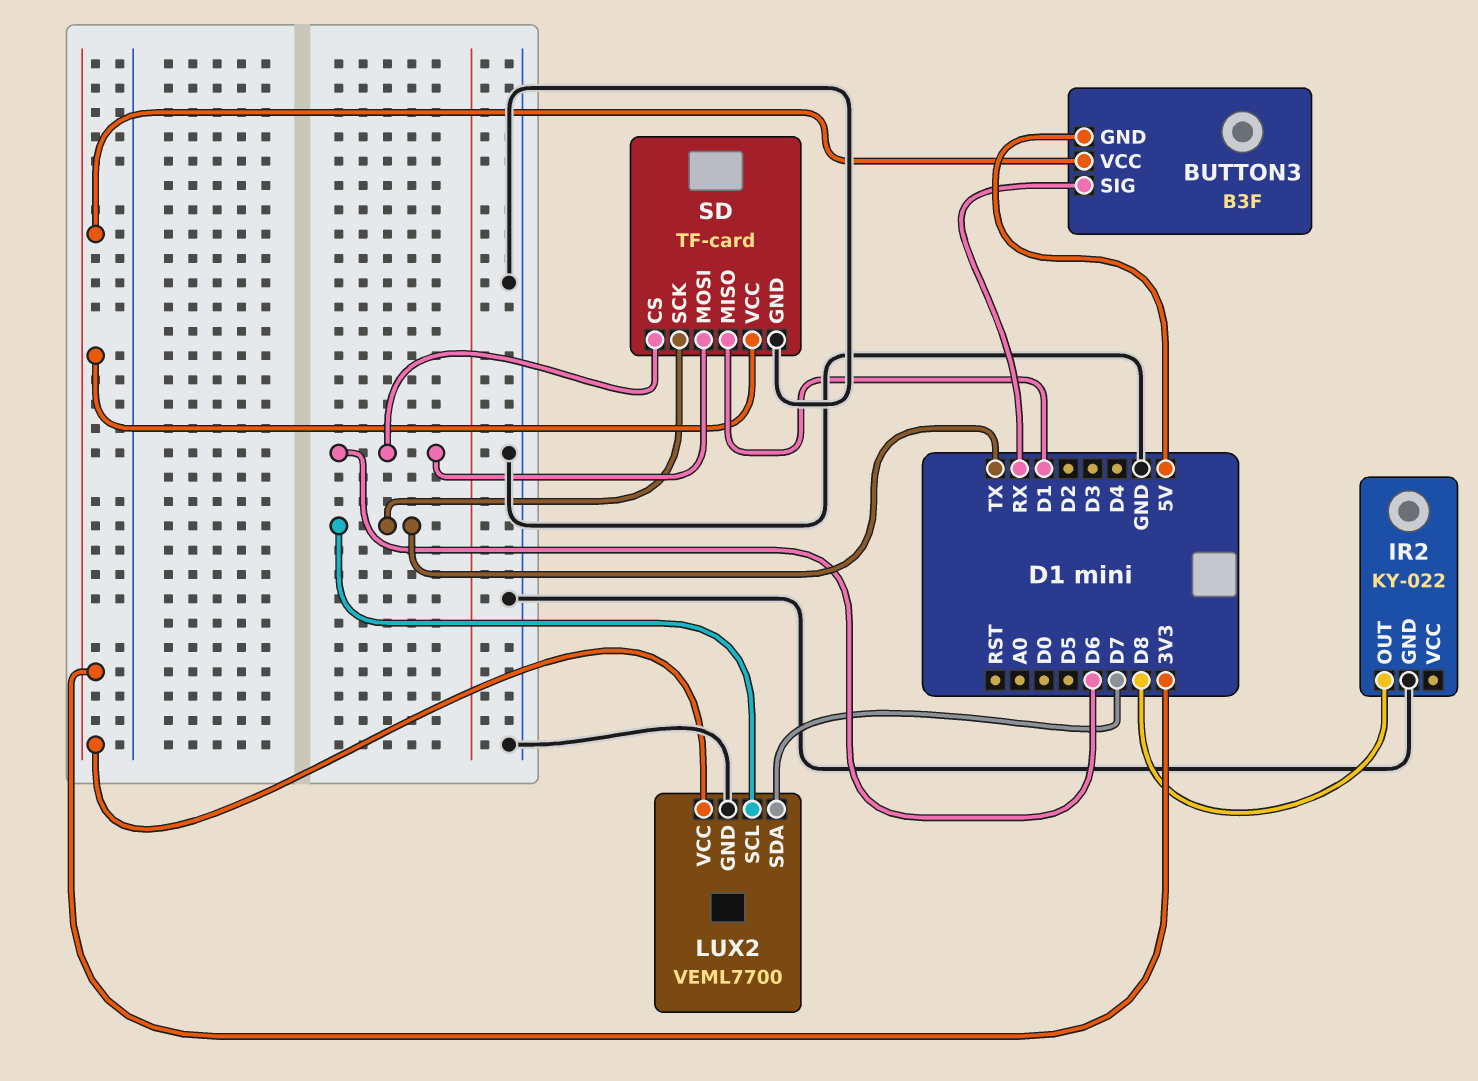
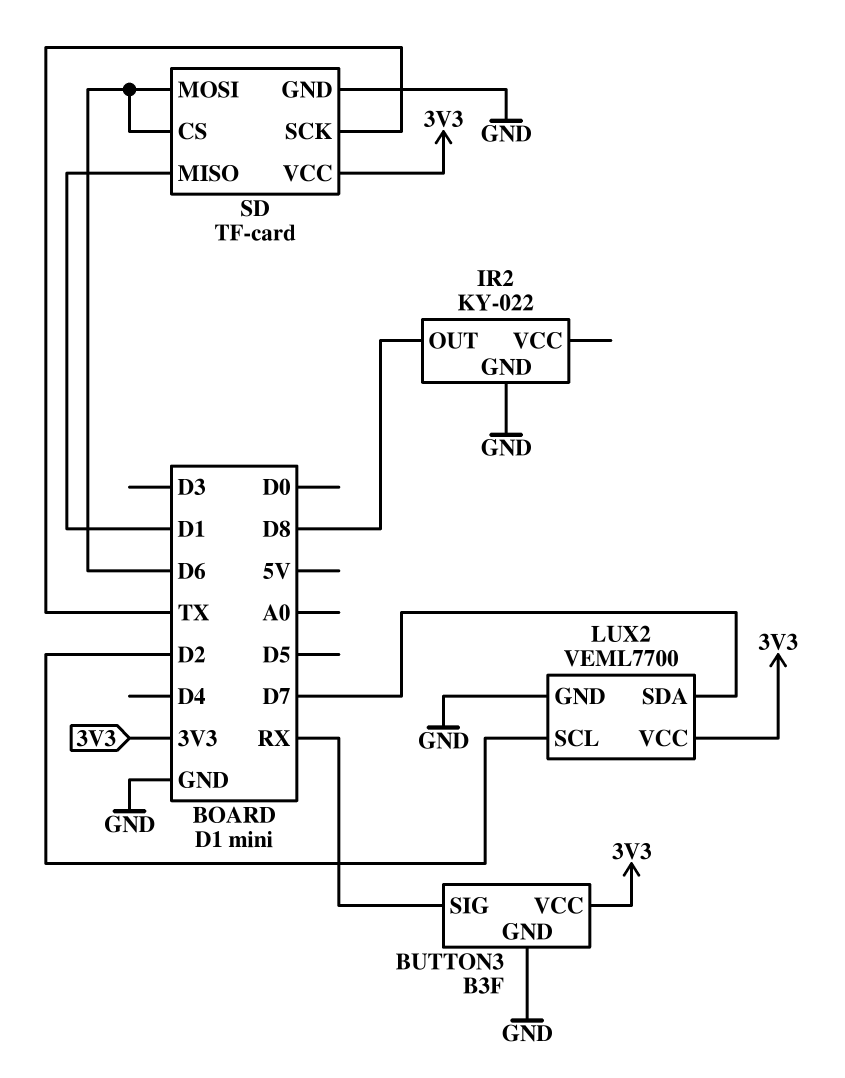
BUTTON3 pin GND: 5V -> GND
LUX2 pin SCL: TX -> D2

